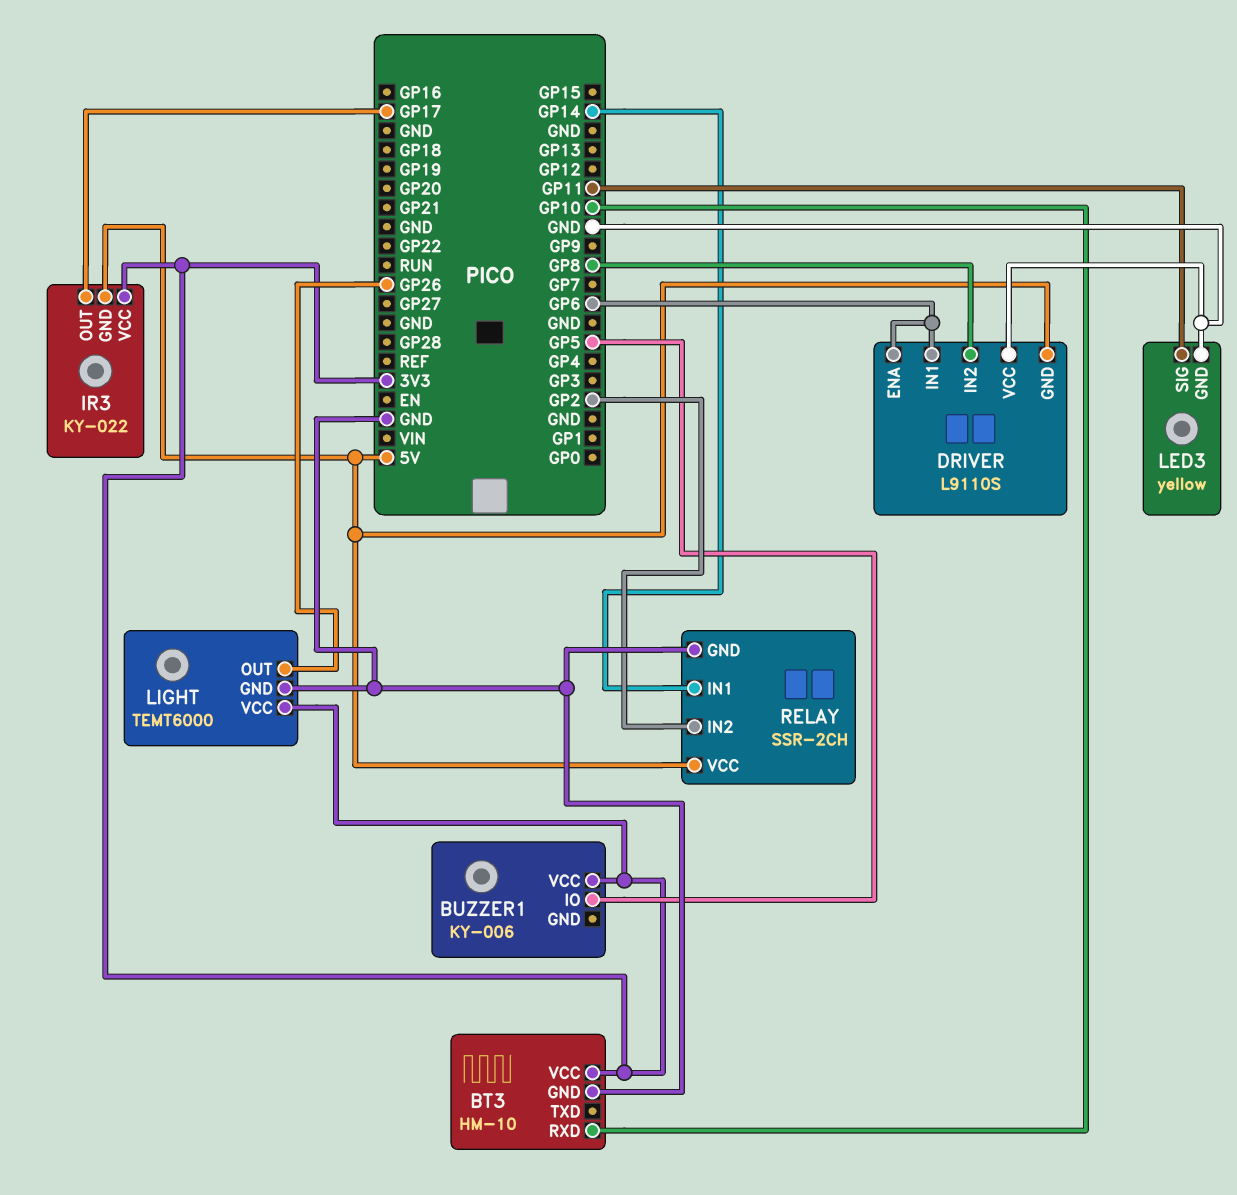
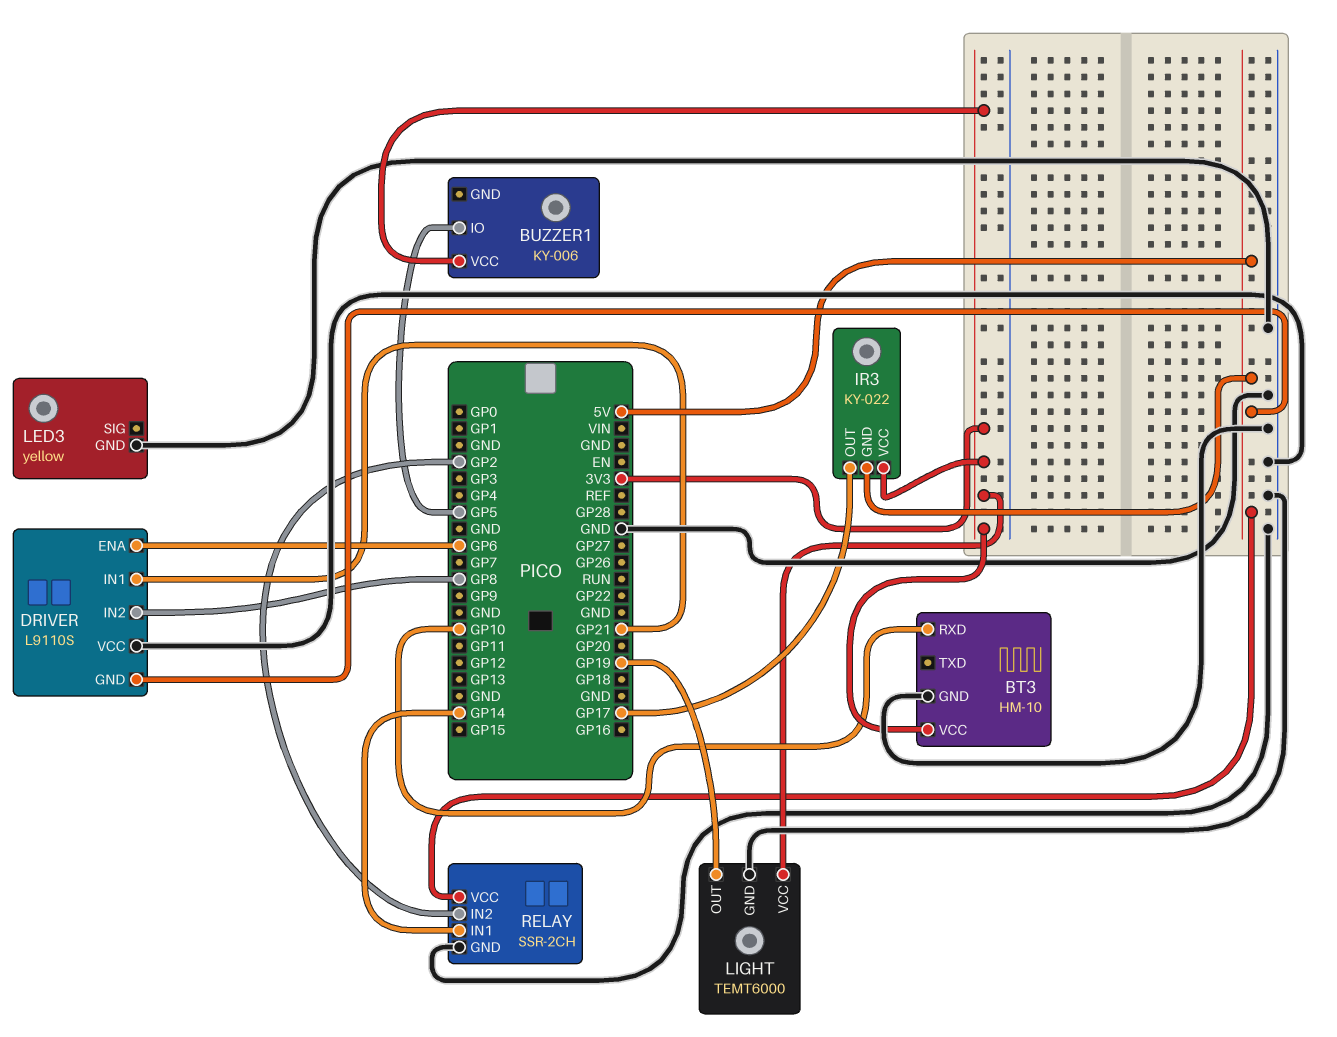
DRIVER pin IN1: GP6 -> GP21
LED3 pin SIG: GP11 -> none
LIGHT pin OUT: GP26 -> GP19

